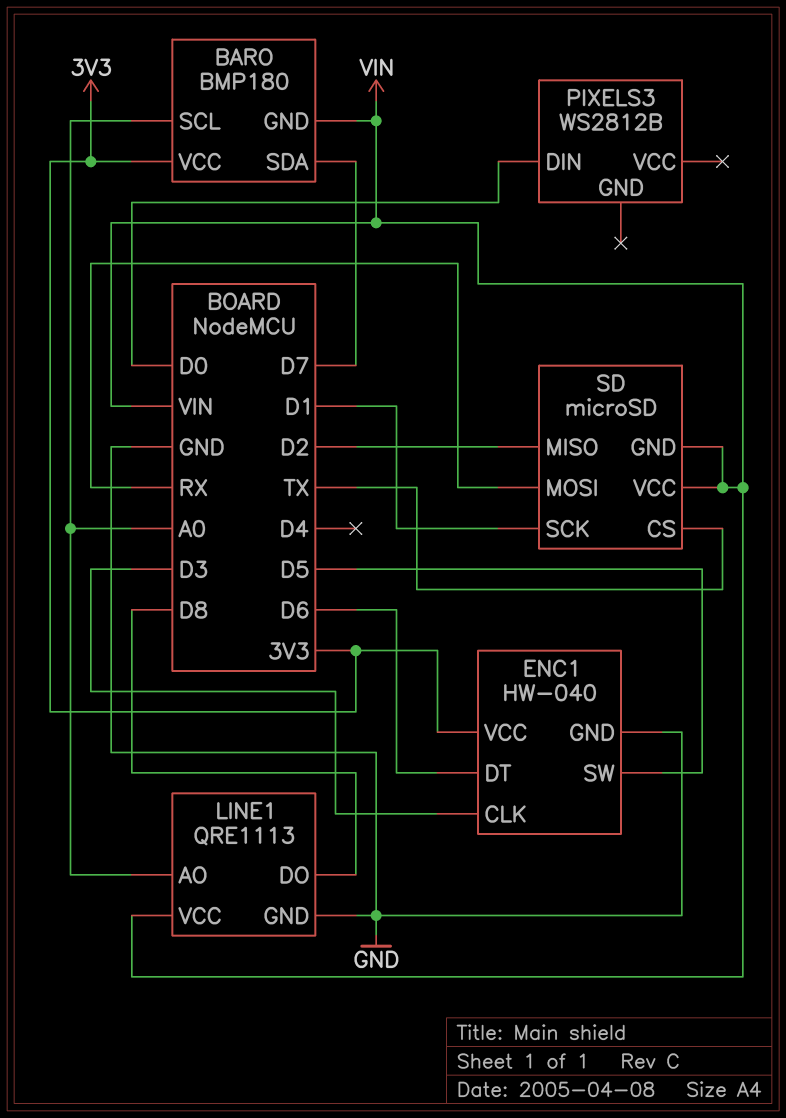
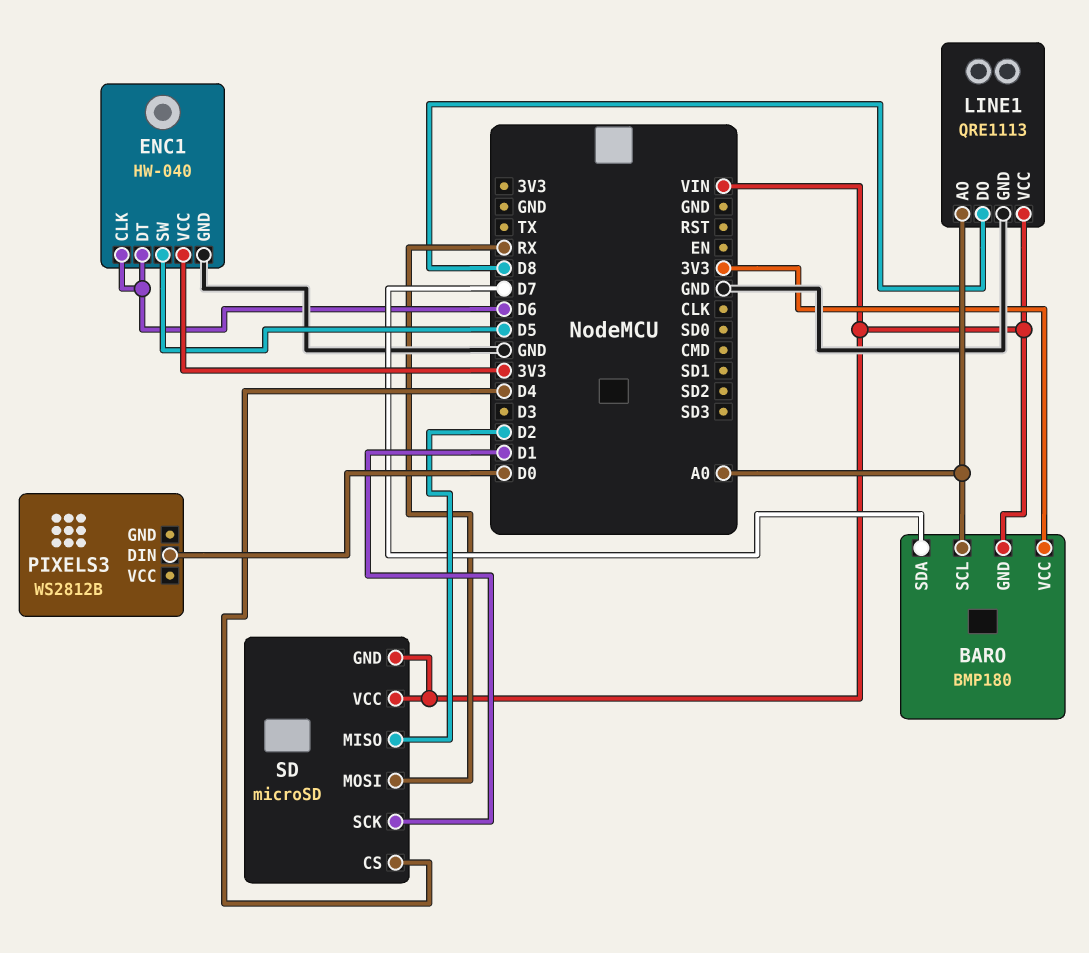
ENC1 pin CLK: D3 -> D6
SD pin CS: TX -> D4

